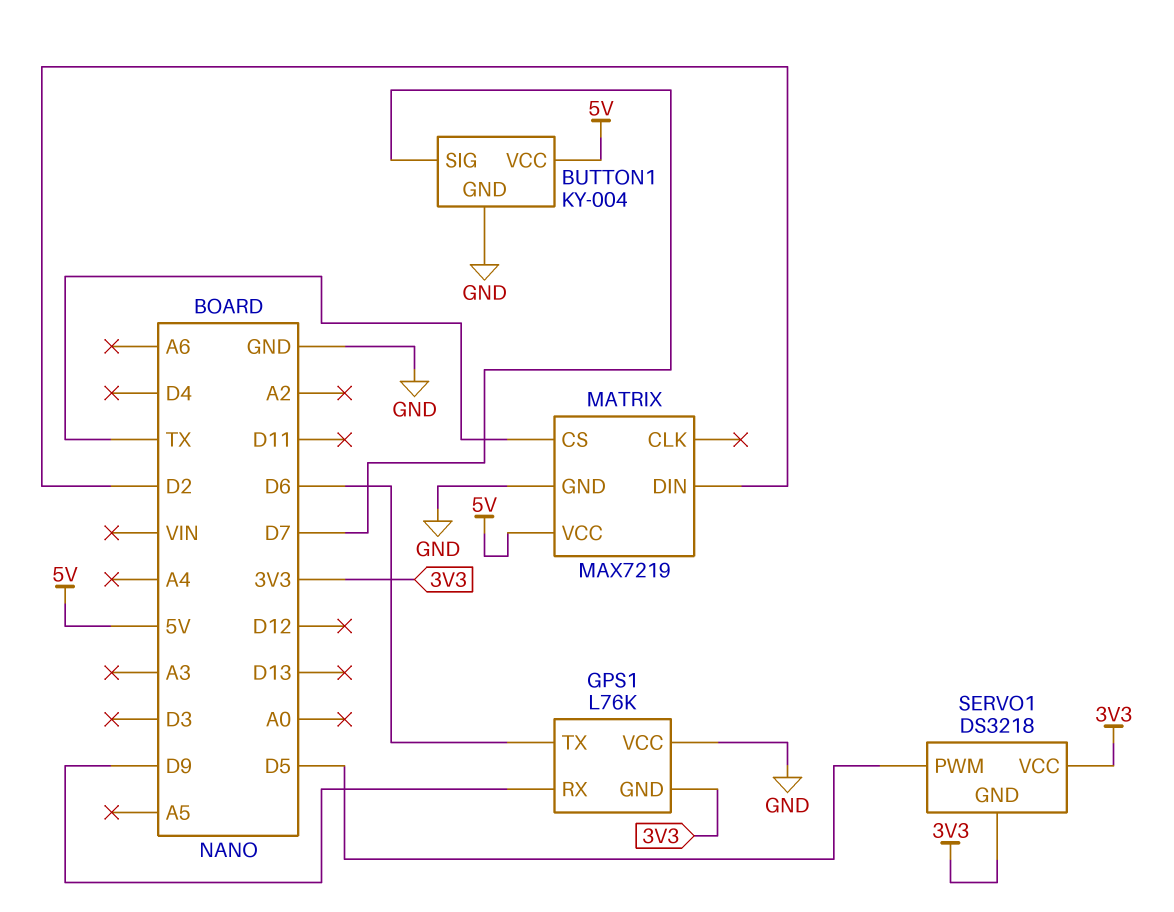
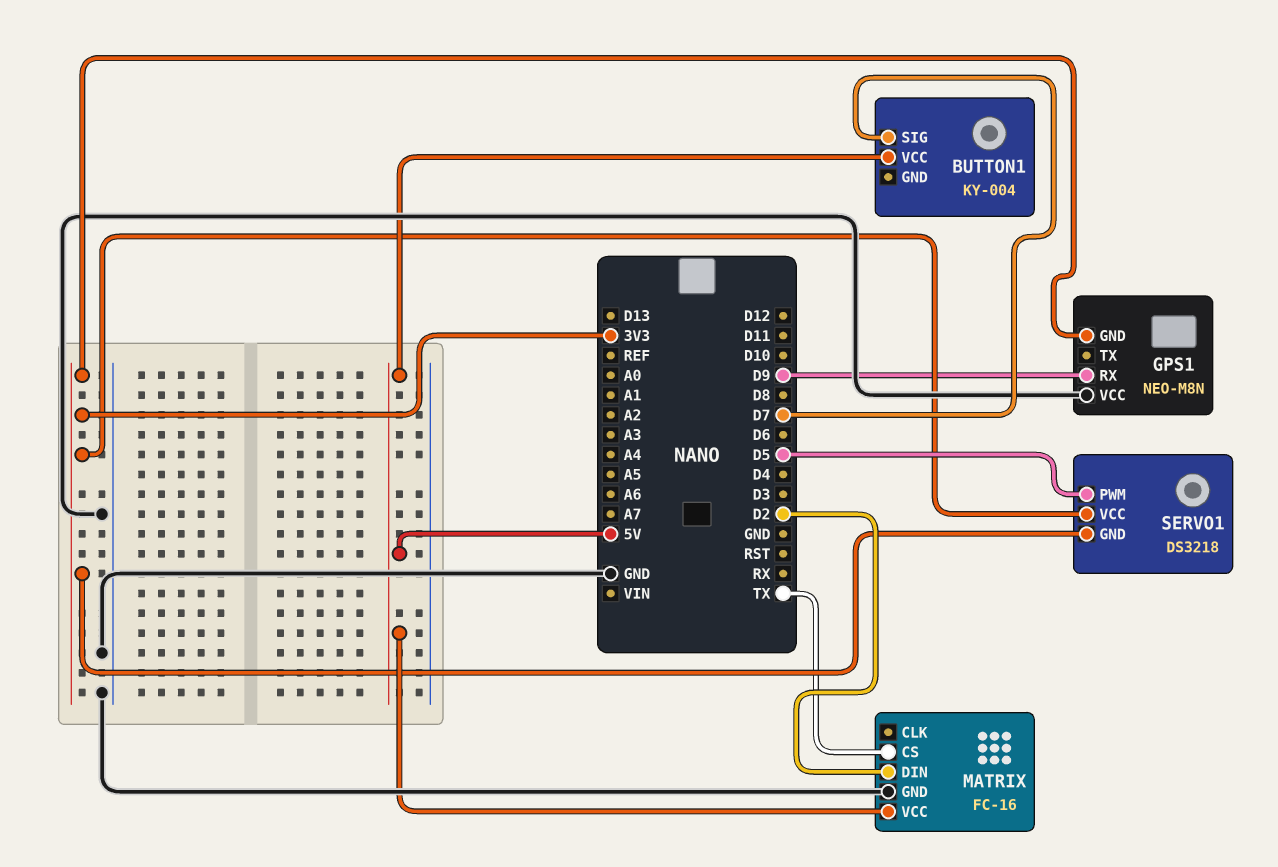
BUTTON1 pin GND: GND -> none
GPS1: L76K -> NEO-M8N
GPS1 pin TX: D6 -> none
MATRIX: MAX7219 -> FC-16

